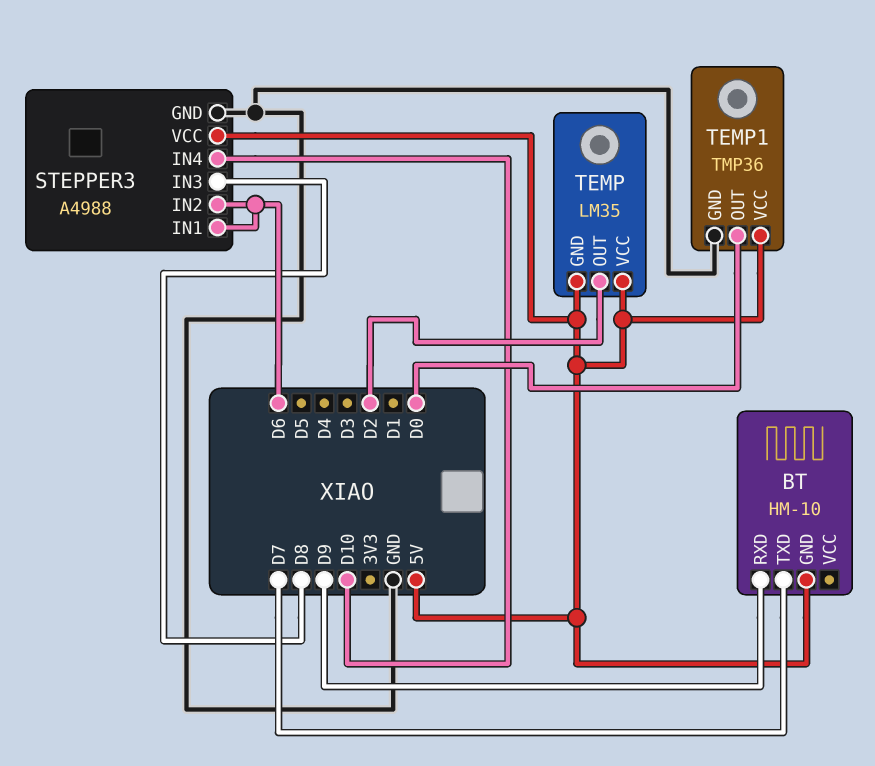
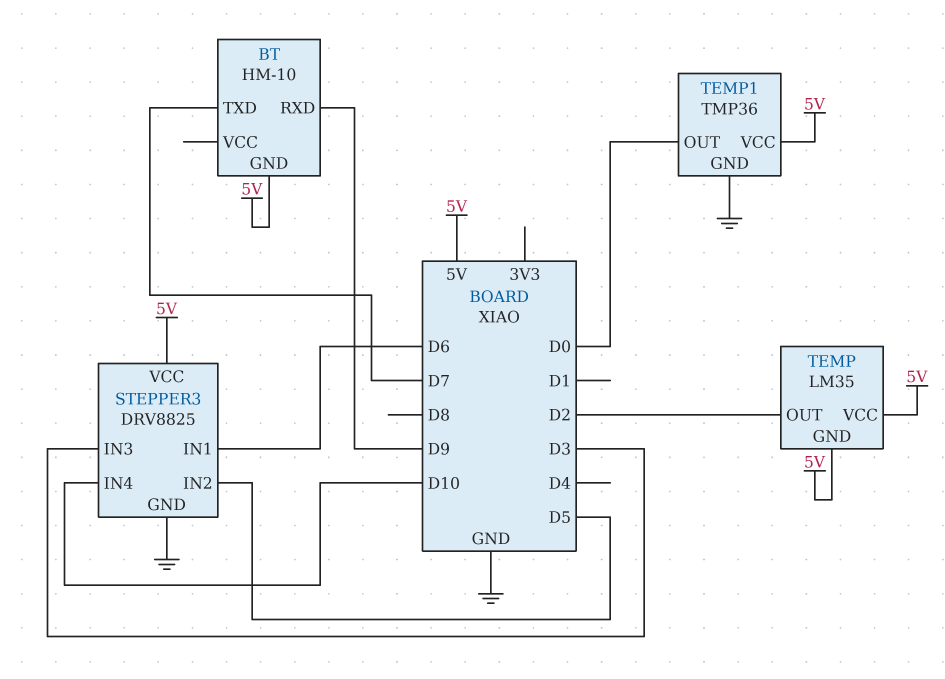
STEPPER3: A4988 -> DRV8825
STEPPER3 pin IN2: D6 -> D5
STEPPER3 pin IN3: D8 -> D3

